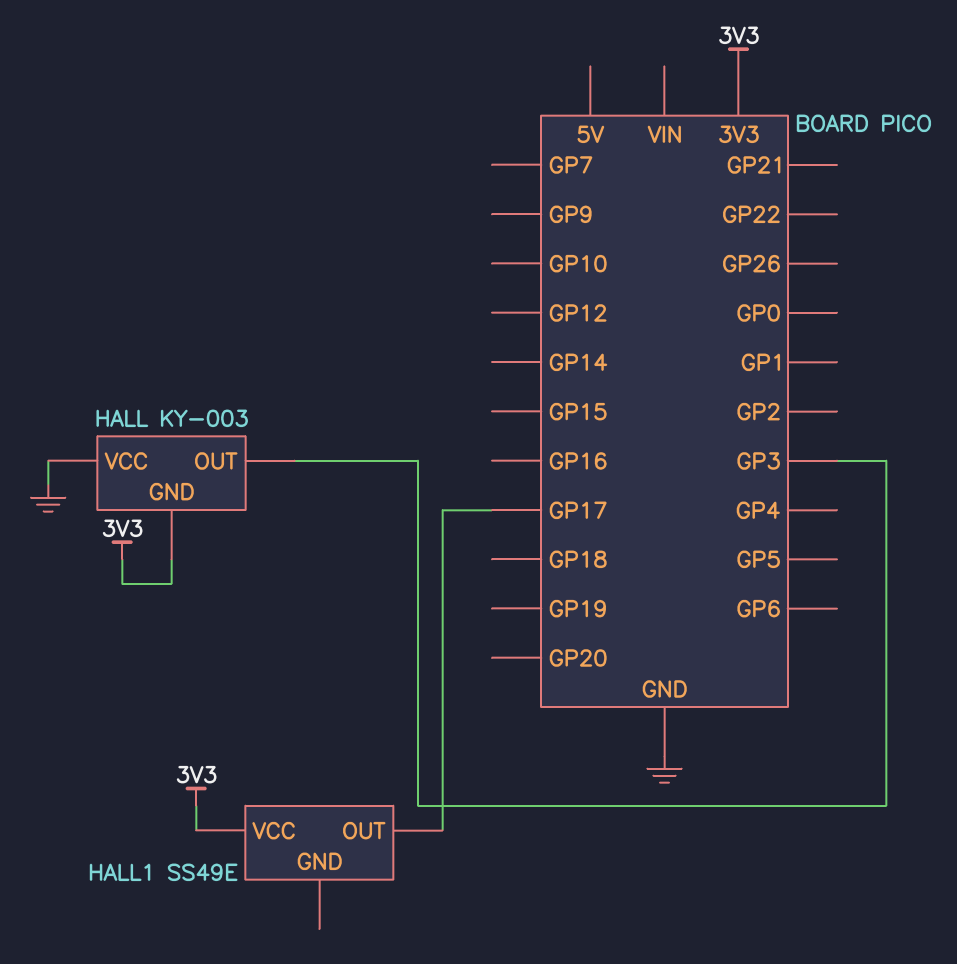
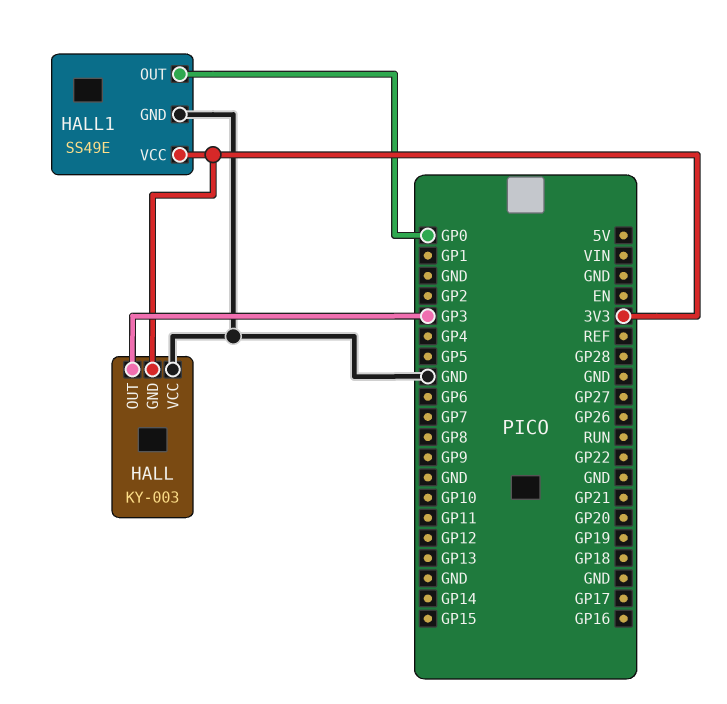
HALL1 pin GND: none -> GND
HALL1 pin OUT: GP17 -> GP0

